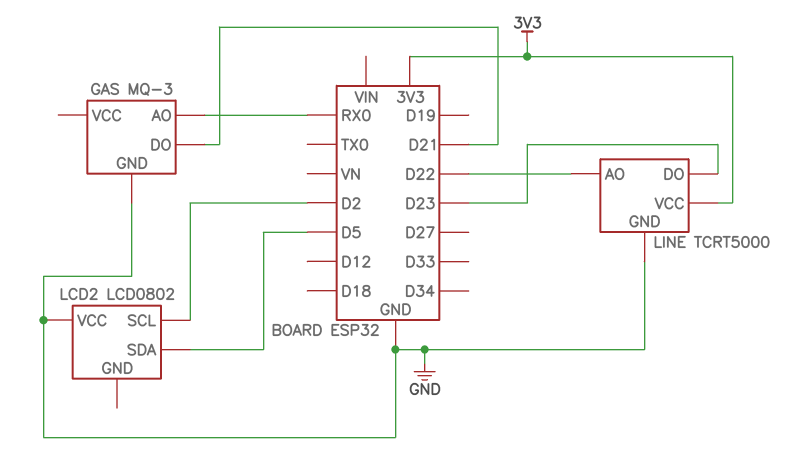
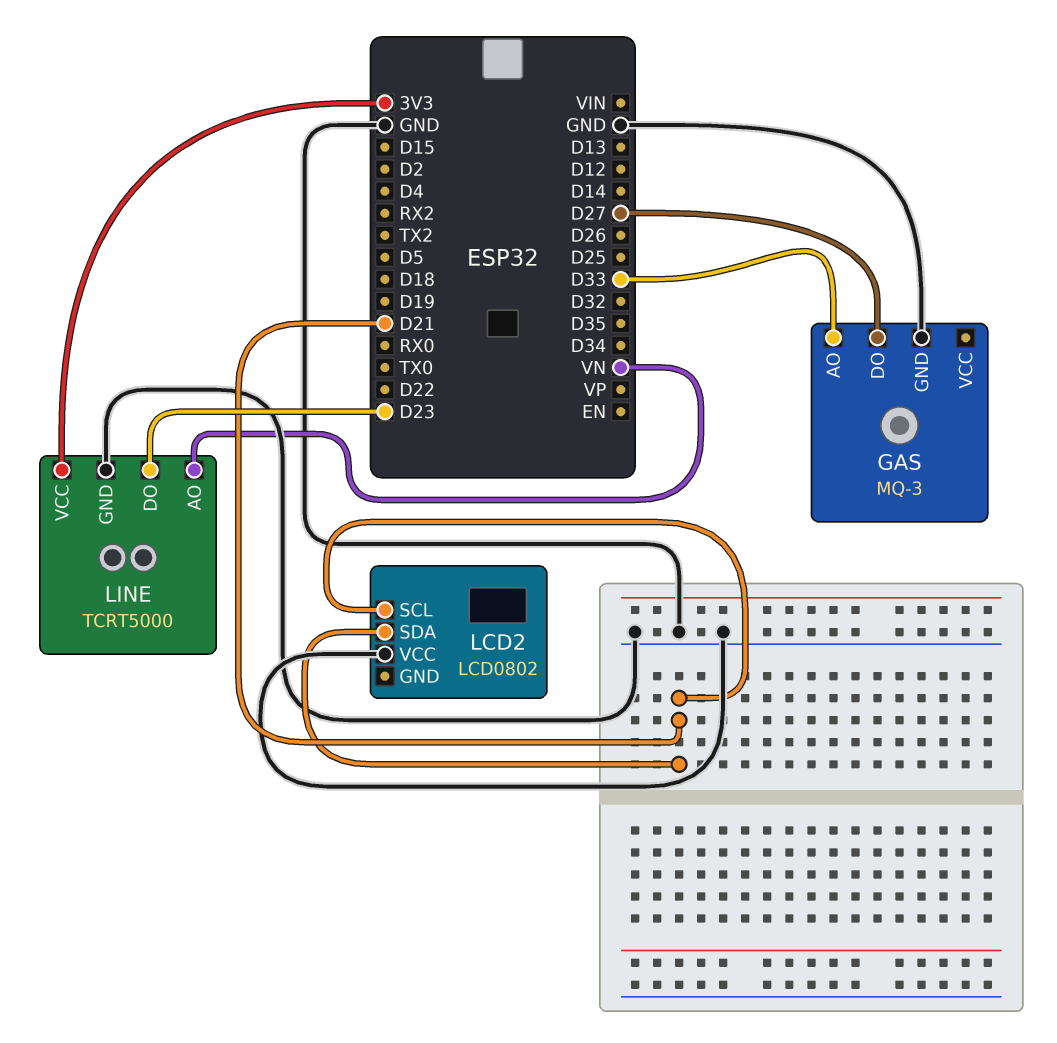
GAS pin AO: RX0 -> D33
GAS pin DO: D21 -> D27
LCD2 pin SCL: D2 -> D21
LCD2 pin SDA: D5 -> D21
LINE pin AO: D22 -> VN

